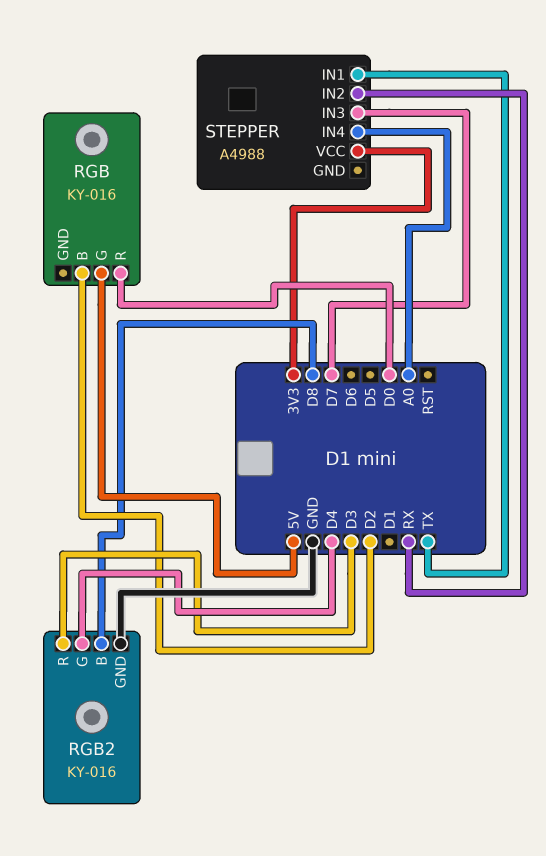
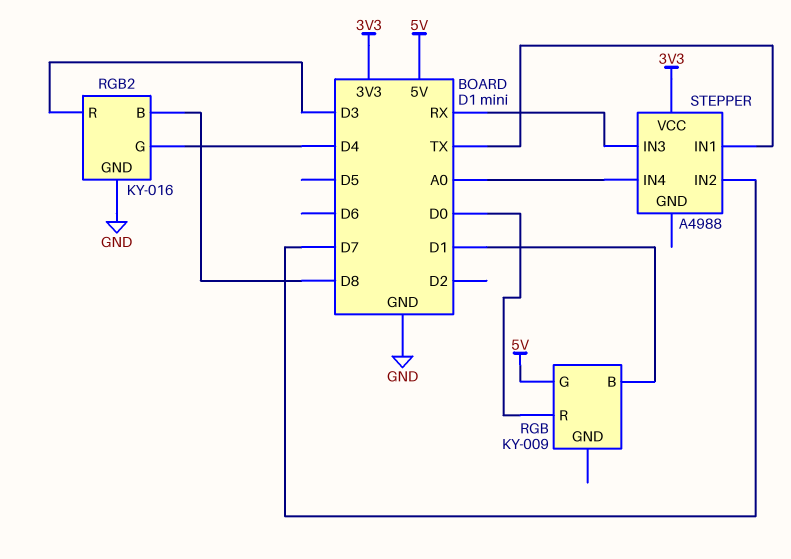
RGB: KY-016 -> KY-009
RGB pin B: D2 -> D1
STEPPER pin IN2: RX -> D7
STEPPER pin IN3: D7 -> RX

